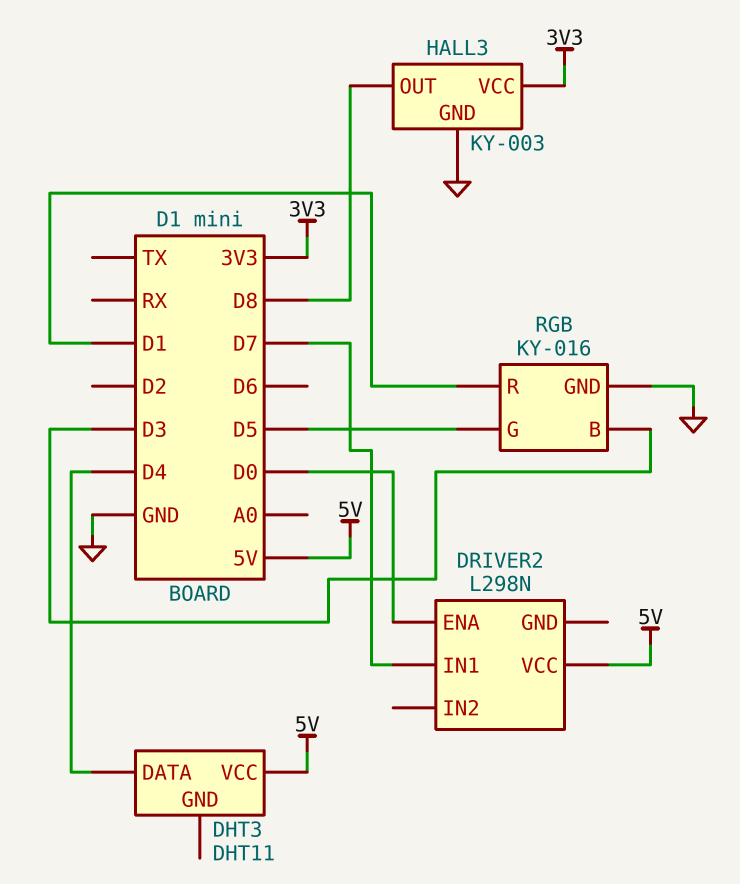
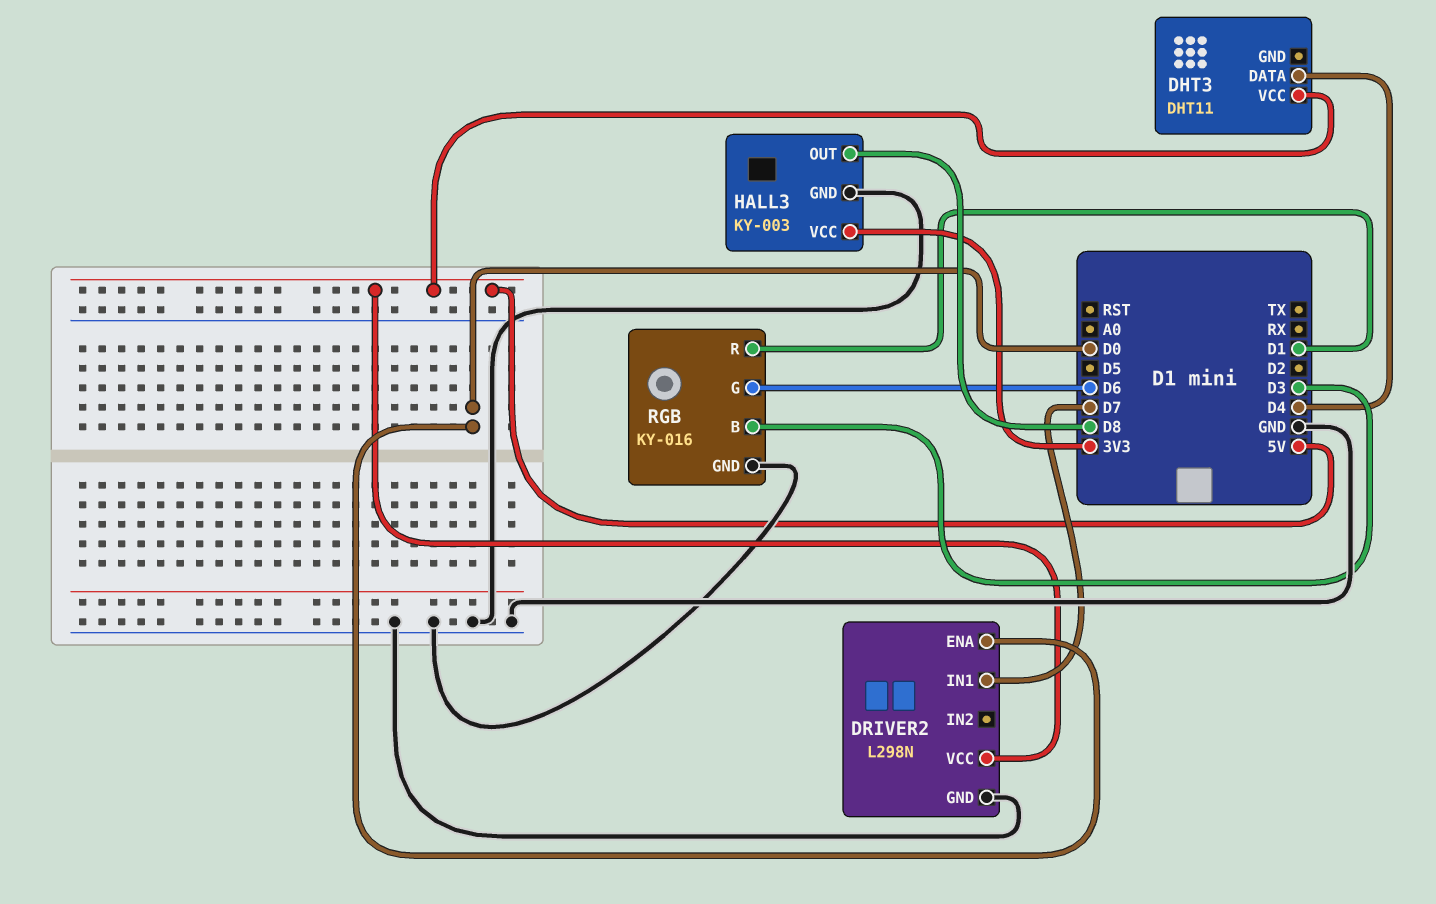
DRIVER2 pin GND: none -> GND
RGB pin G: D5 -> D6

